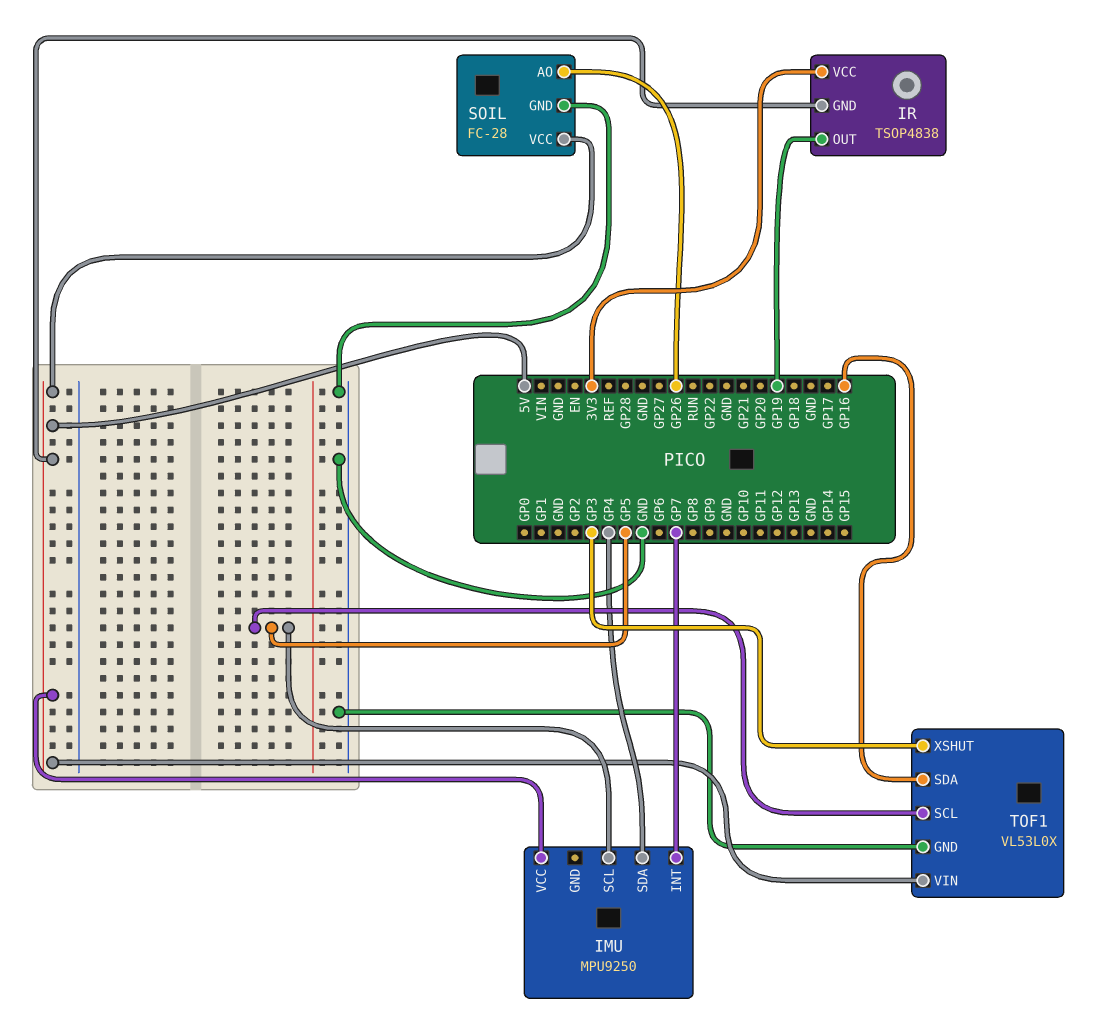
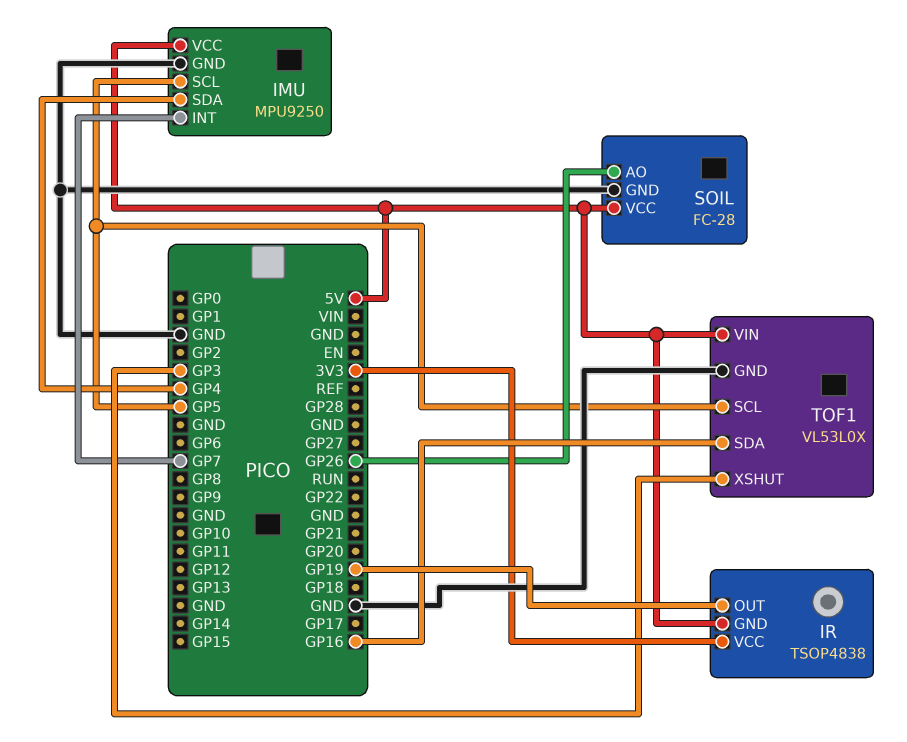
IMU pin GND: none -> GND

